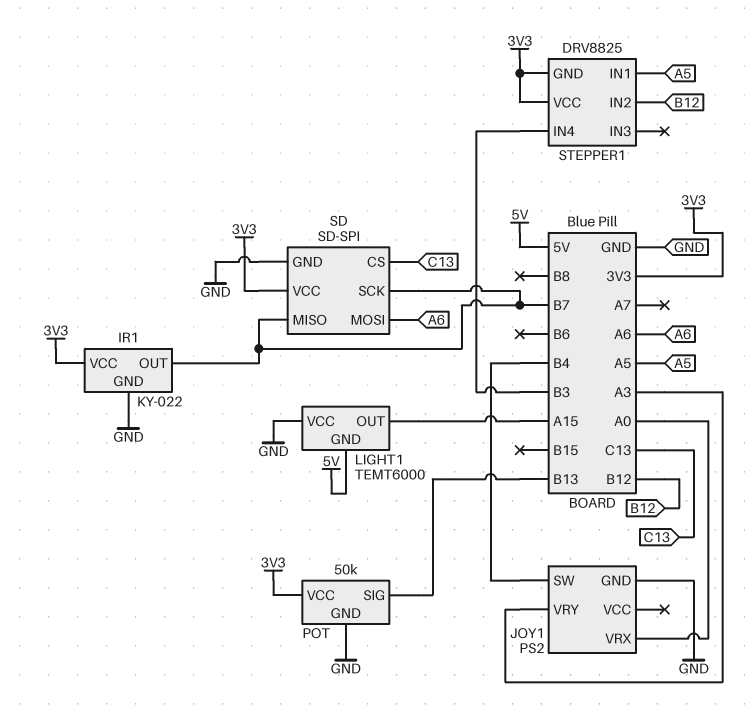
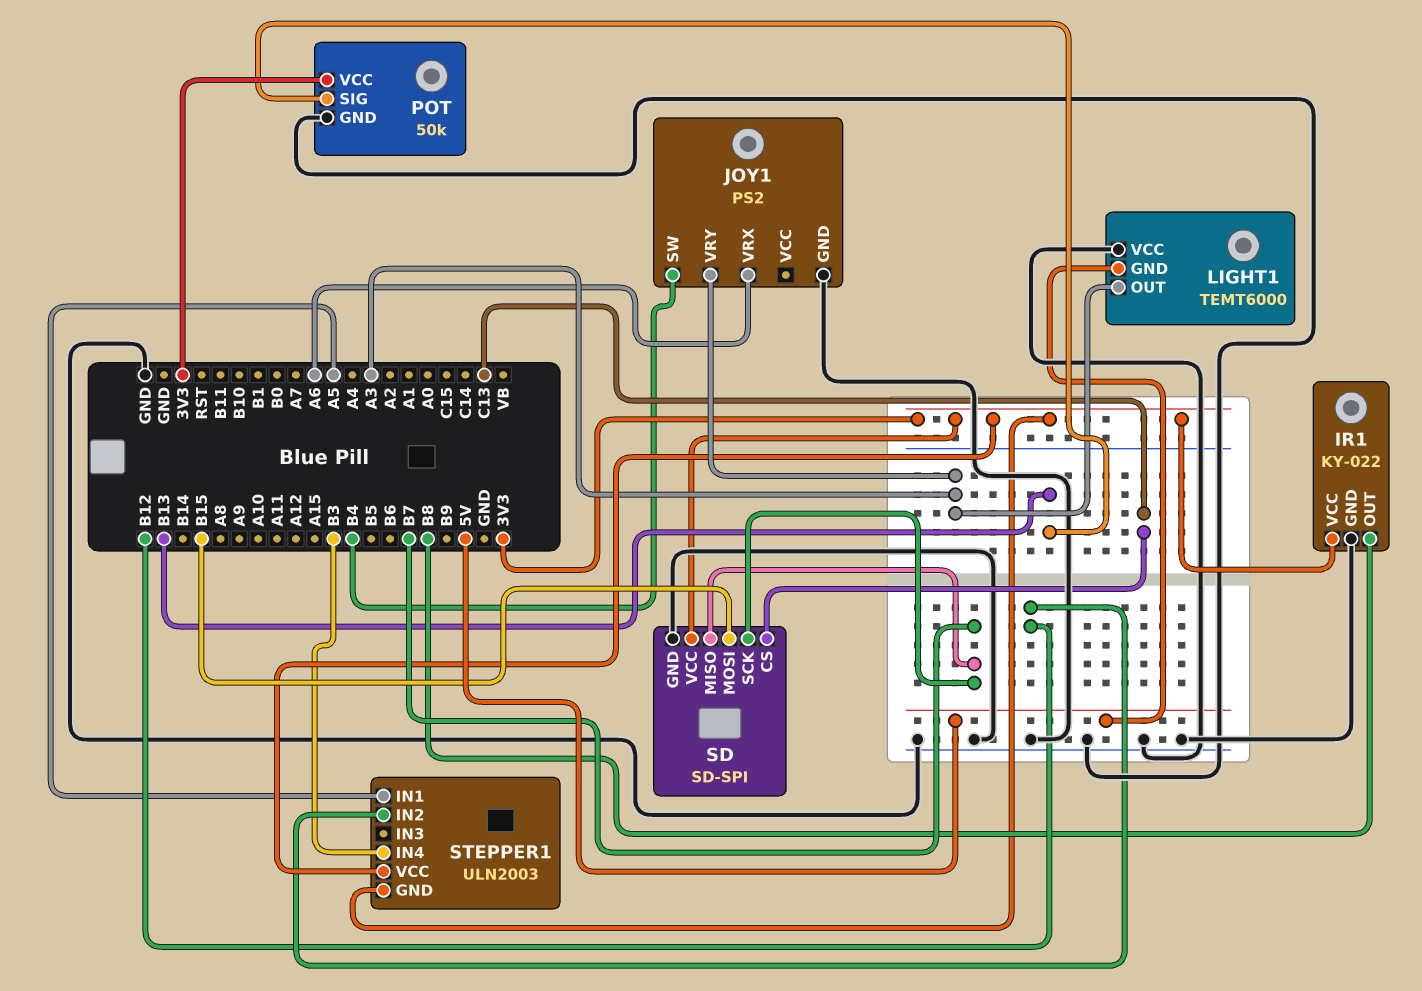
IR1 pin OUT: B7 -> B8
JOY1 pin VRX: A0 -> A6
LIGHT1 pin OUT: A15 -> A3
SD pin MOSI: A6 -> B15
STEPPER1: DRV8825 -> ULN2003

